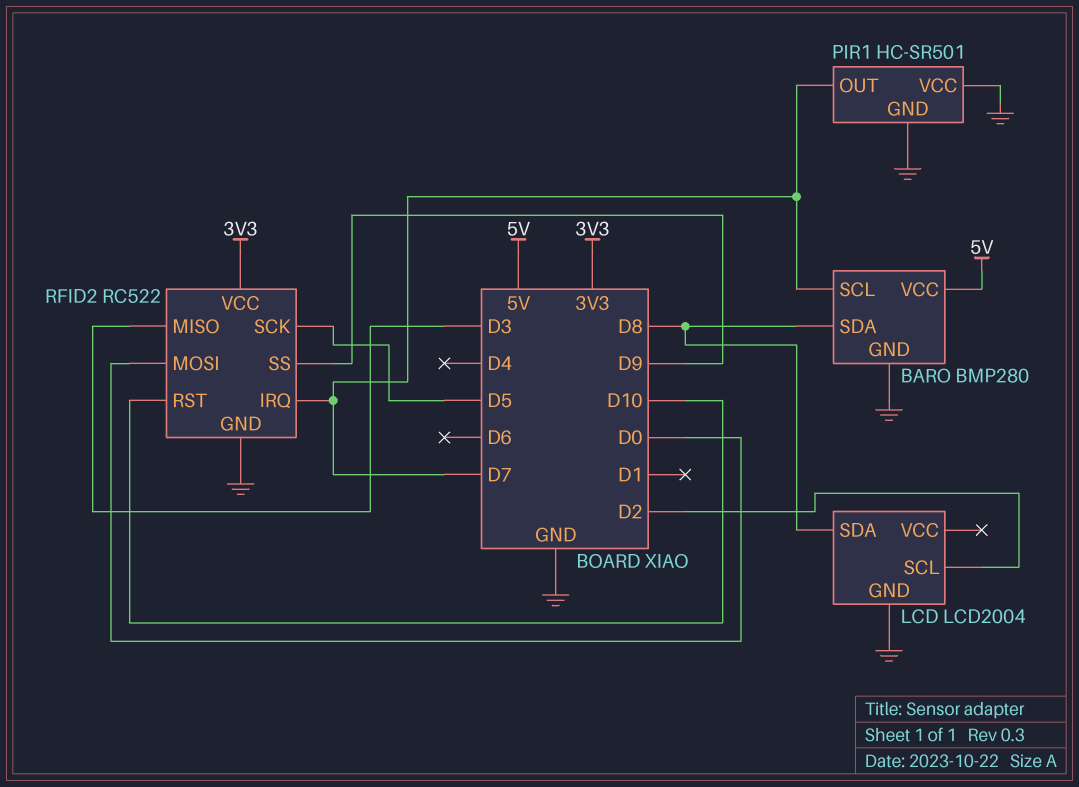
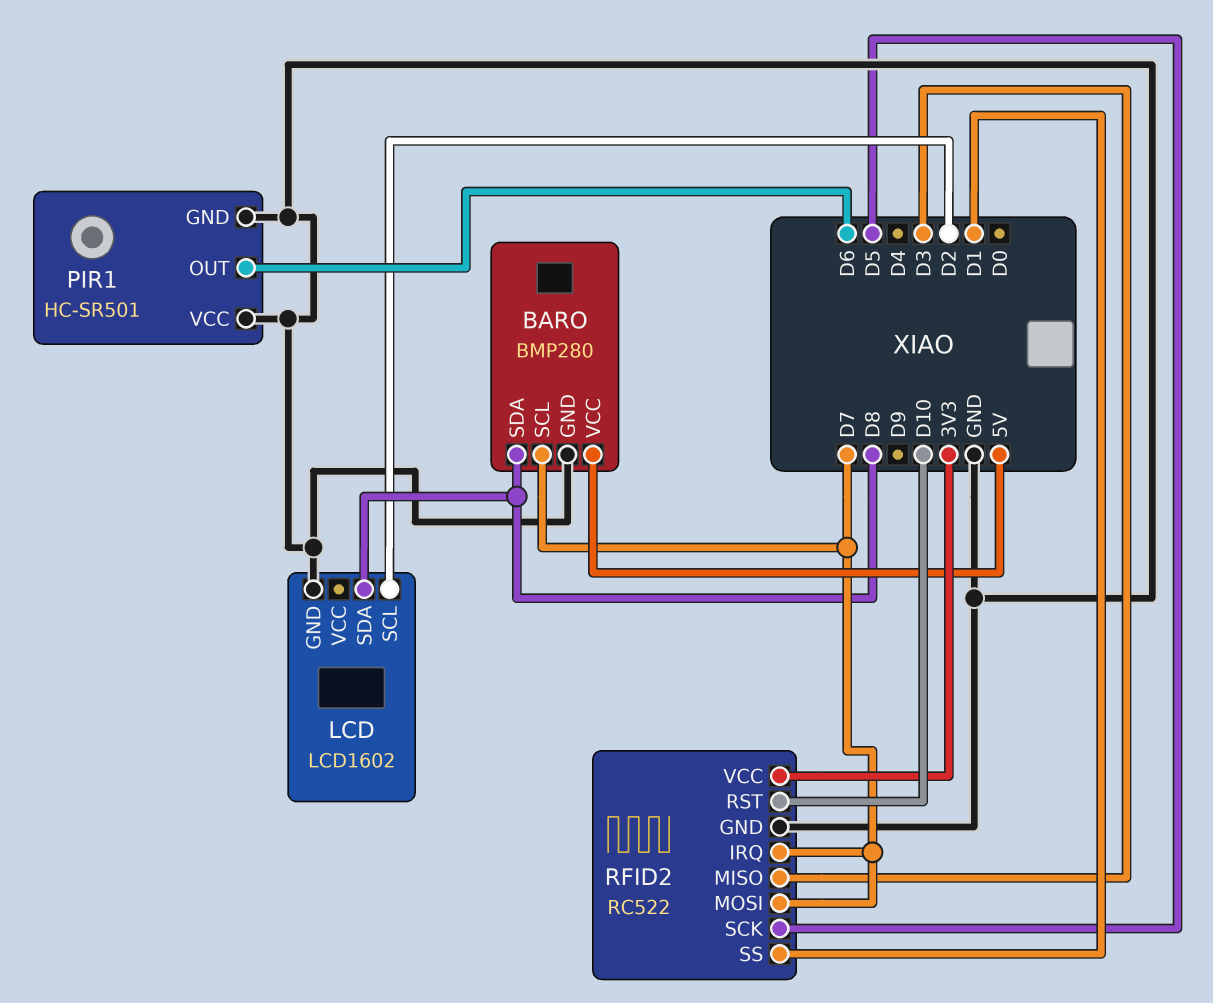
LCD: LCD2004 -> LCD1602
PIR1 pin OUT: D7 -> D6
RFID2 pin MOSI: D0 -> D7
RFID2 pin SS: D9 -> D1

